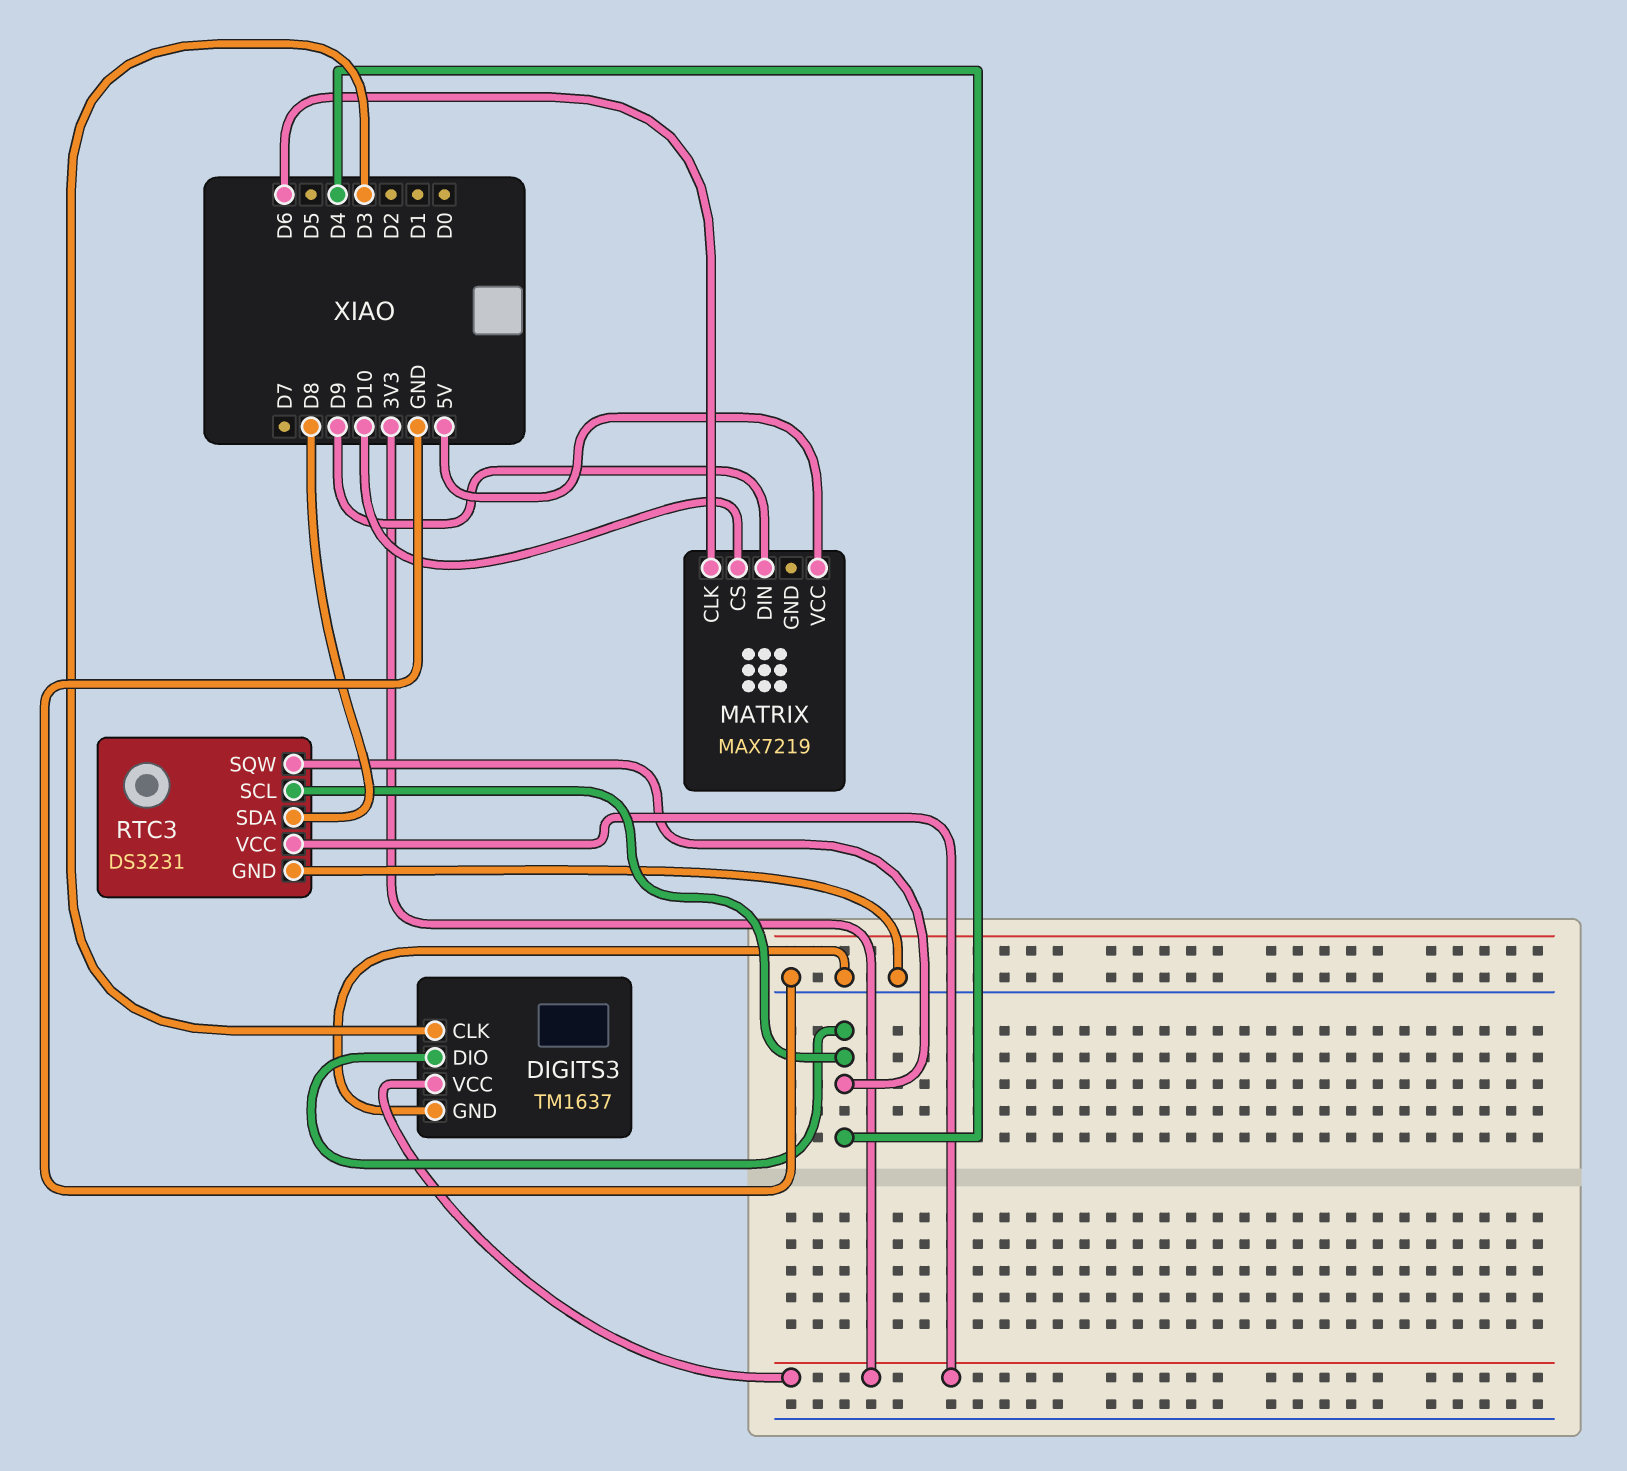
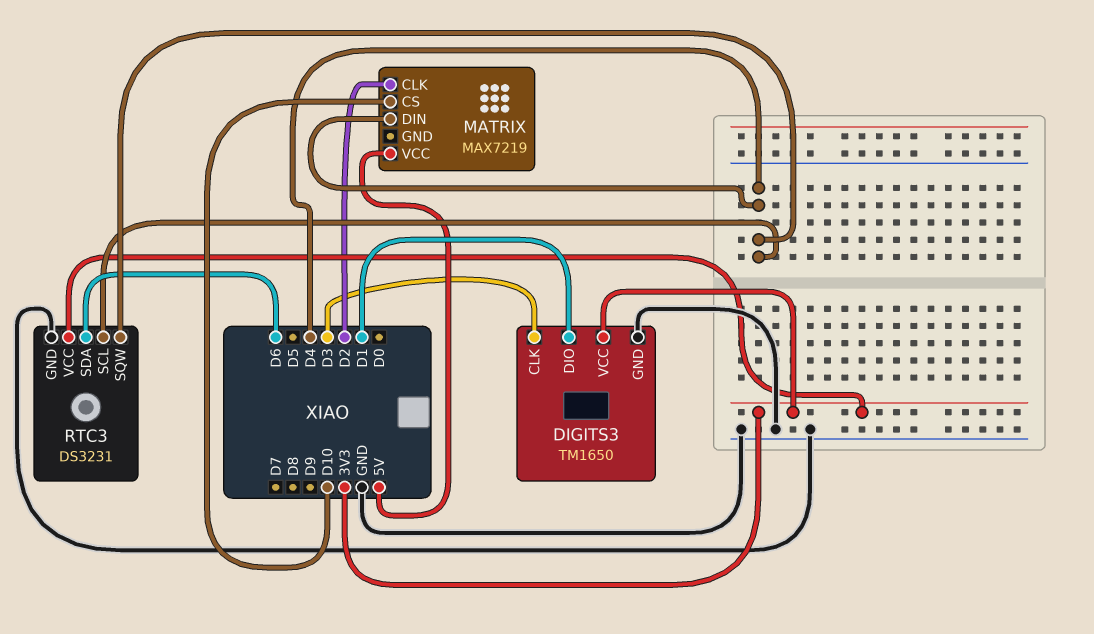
DIGITS3: TM1637 -> TM1650
DIGITS3 pin DIO: D4 -> D1
MATRIX pin CLK: D6 -> D2
MATRIX pin DIN: D9 -> D4
RTC3 pin SDA: D8 -> D6

